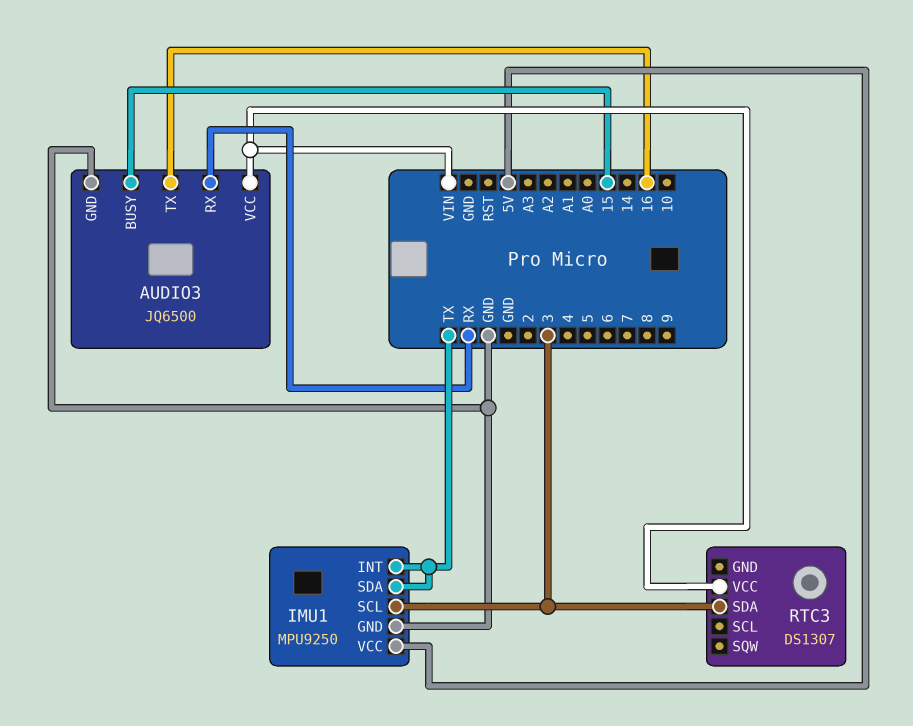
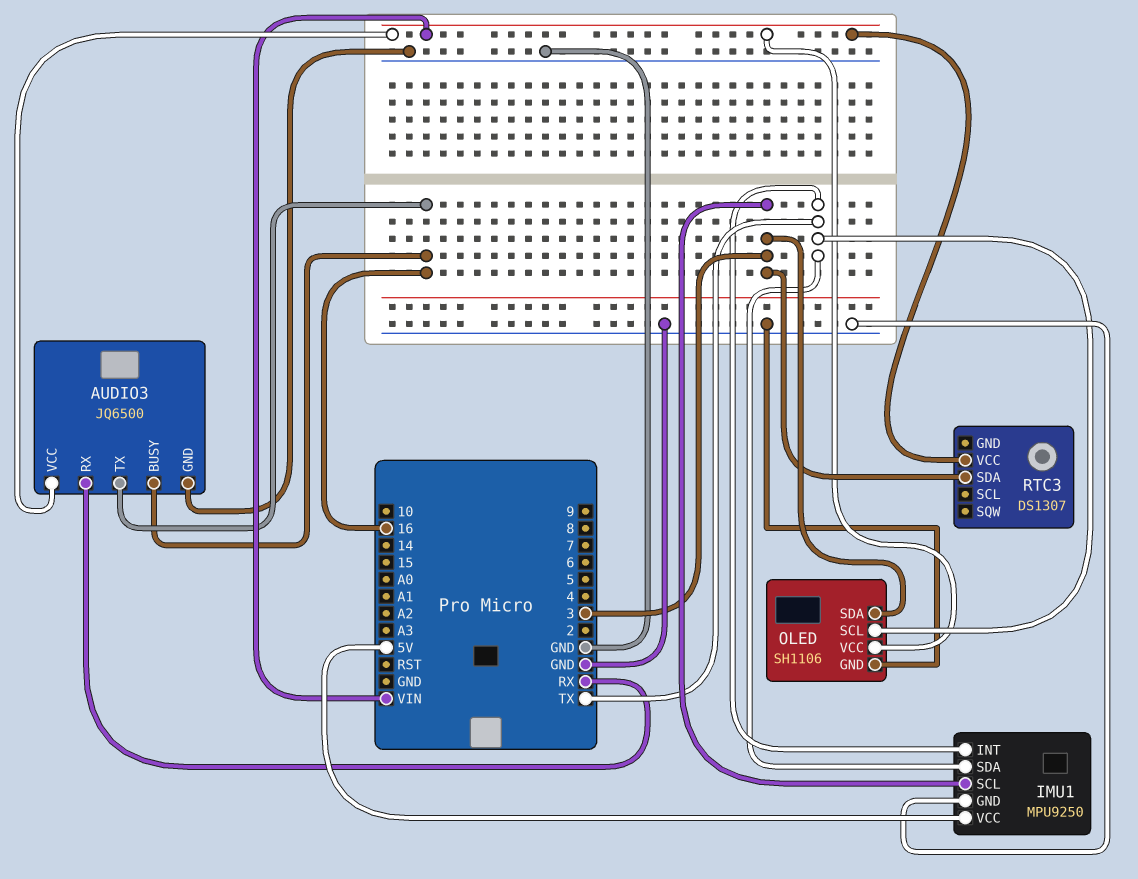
AUDIO3 pin BUSY: 15 -> 16
OLED: none -> SH1106
OLED pin GND: none -> GND
OLED pin SCL: none -> TX
OLED pin SDA: none -> 3
OLED pin VCC: none -> VIN

